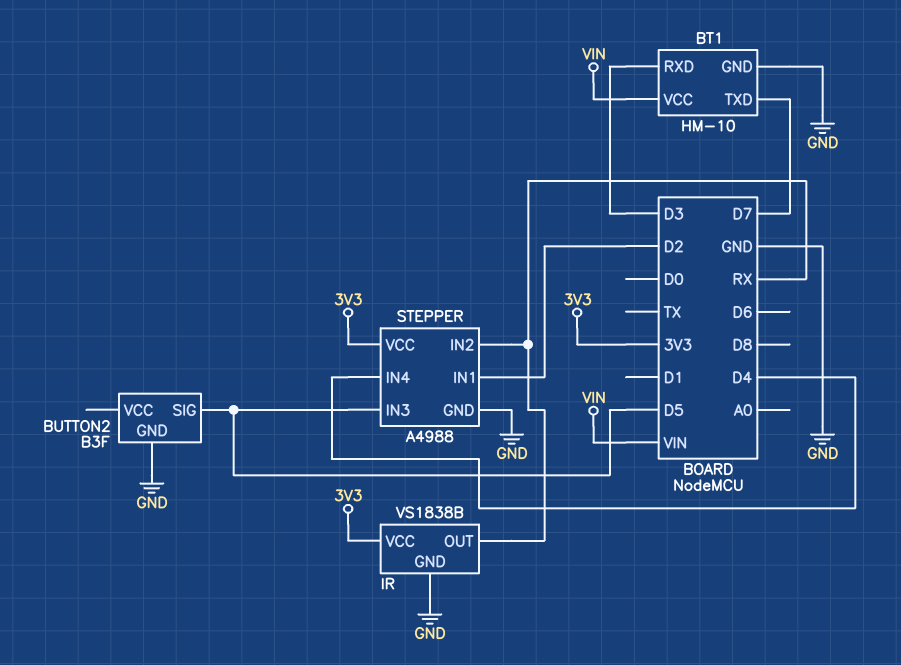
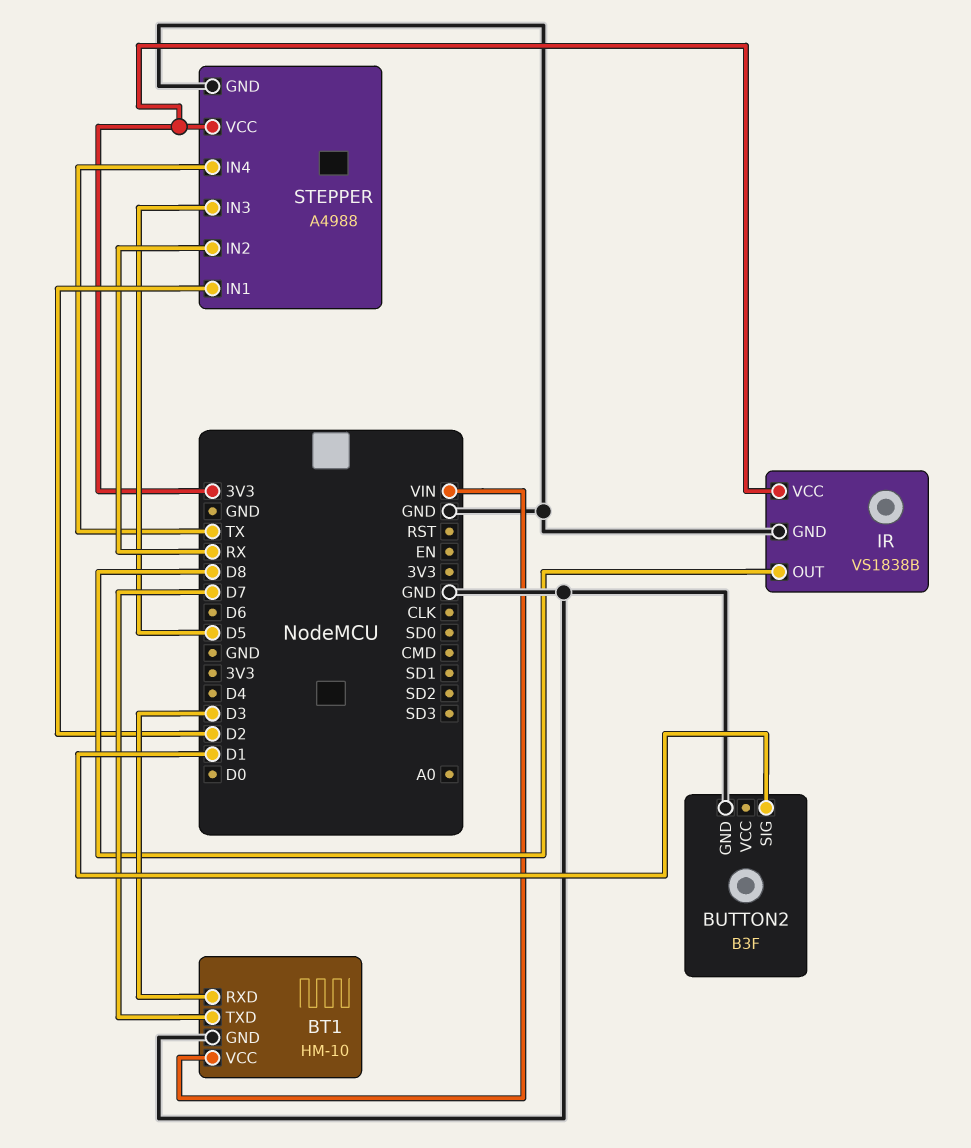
BUTTON2 pin SIG: D5 -> D1
IR pin OUT: RX -> D8
STEPPER pin IN4: D4 -> TX

